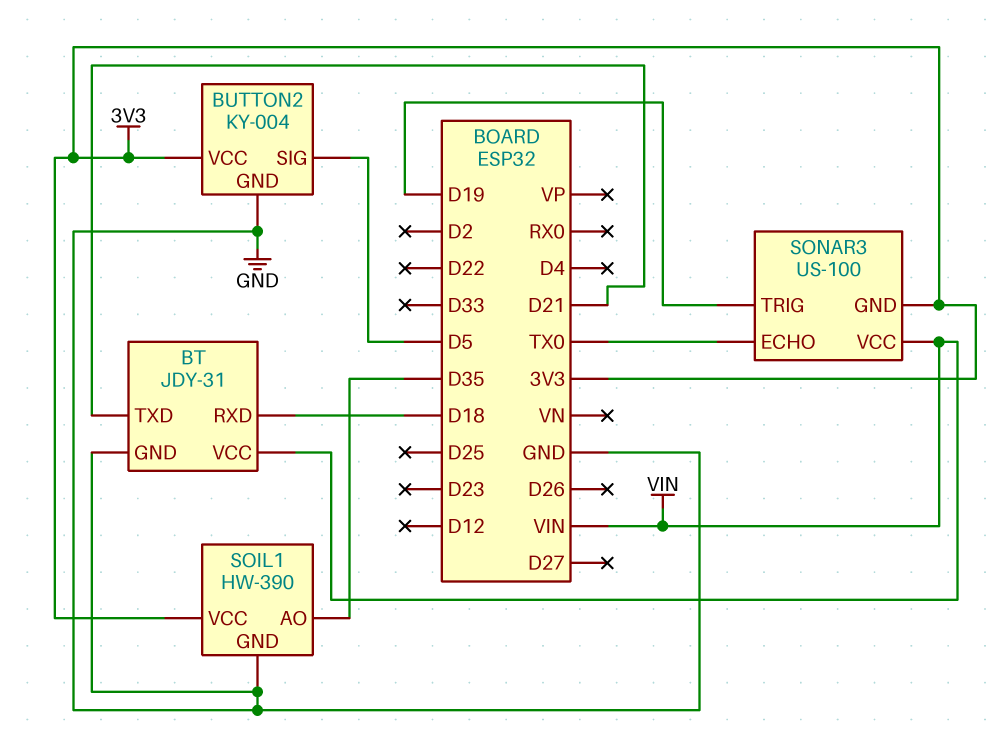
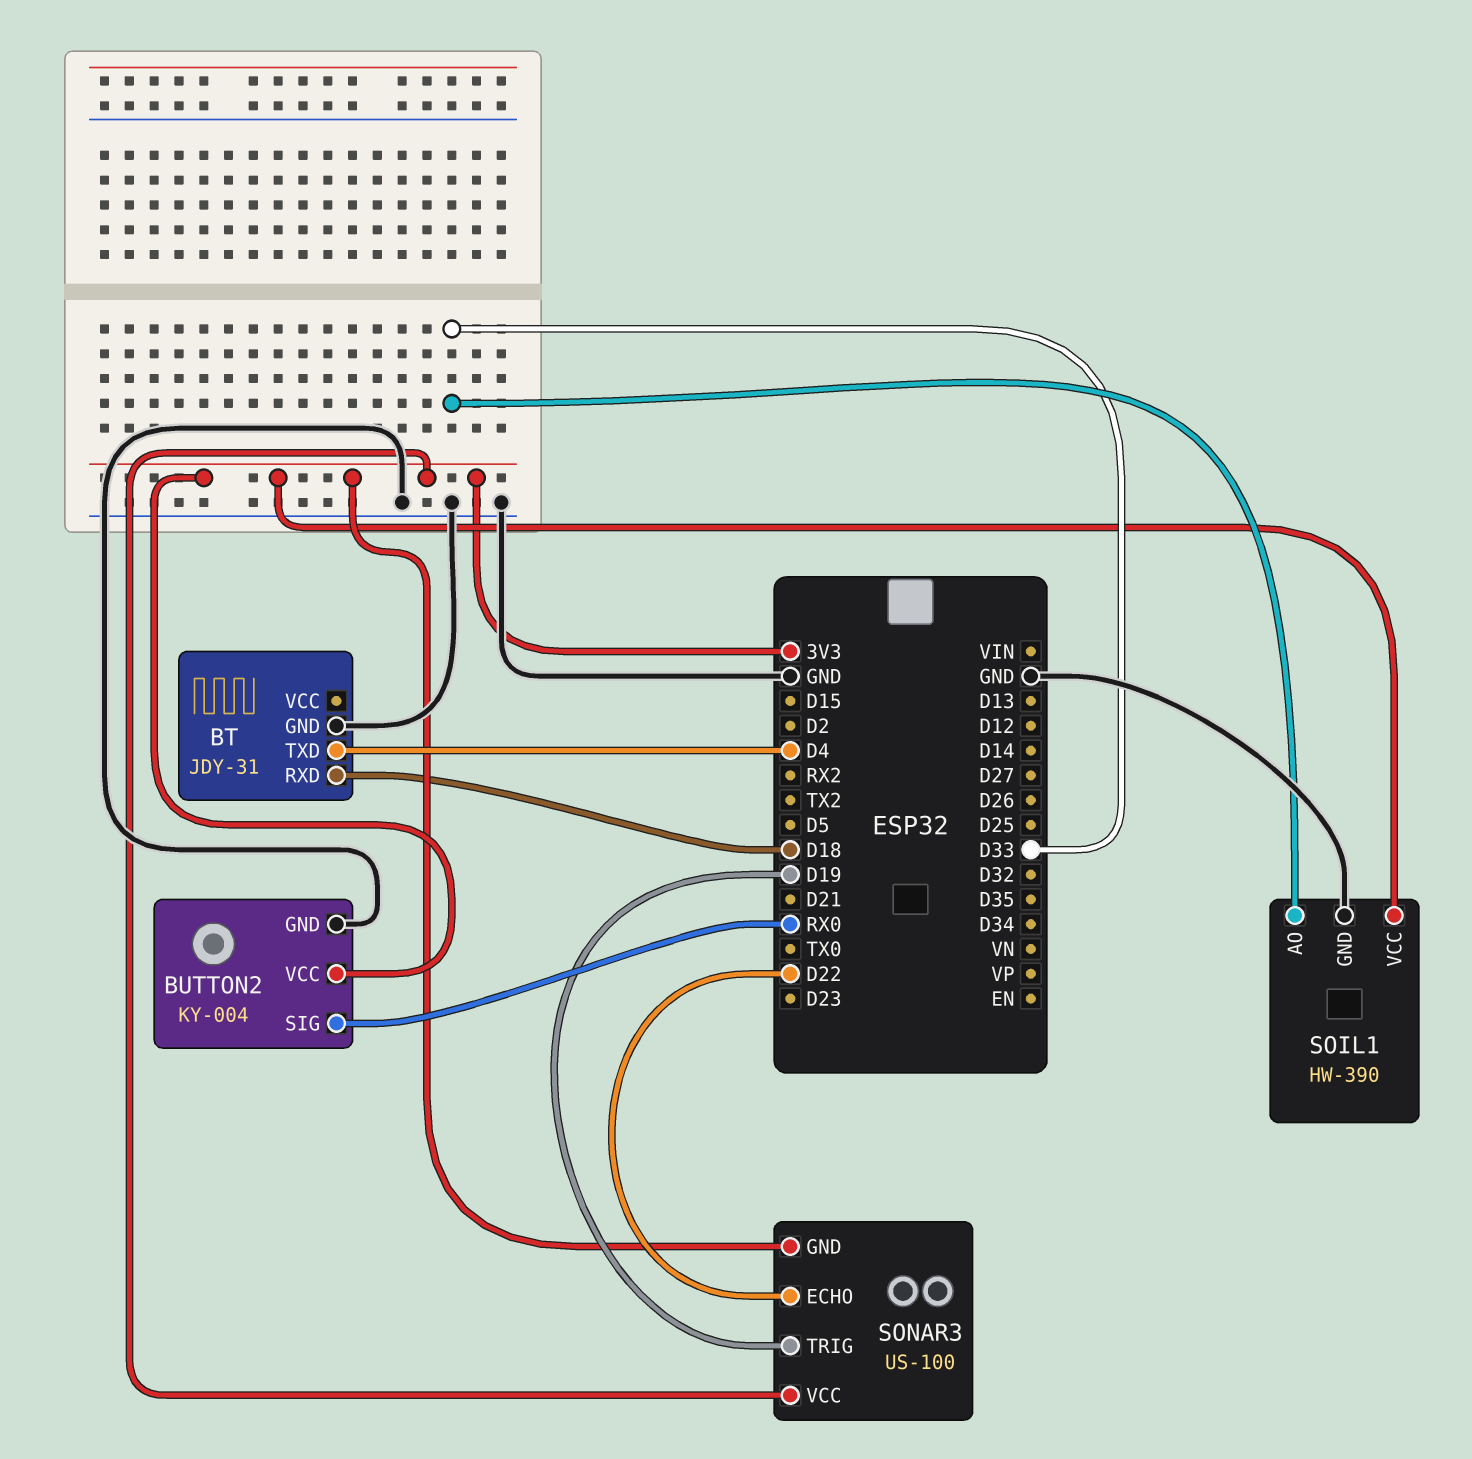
BT pin TXD: D21 -> D4
BT pin VCC: VIN -> none
BUTTON2 pin SIG: D5 -> RX0
SOIL1 pin AO: D35 -> D33
SONAR3 pin ECHO: TX0 -> D22
SONAR3 pin VCC: VIN -> 3V3

